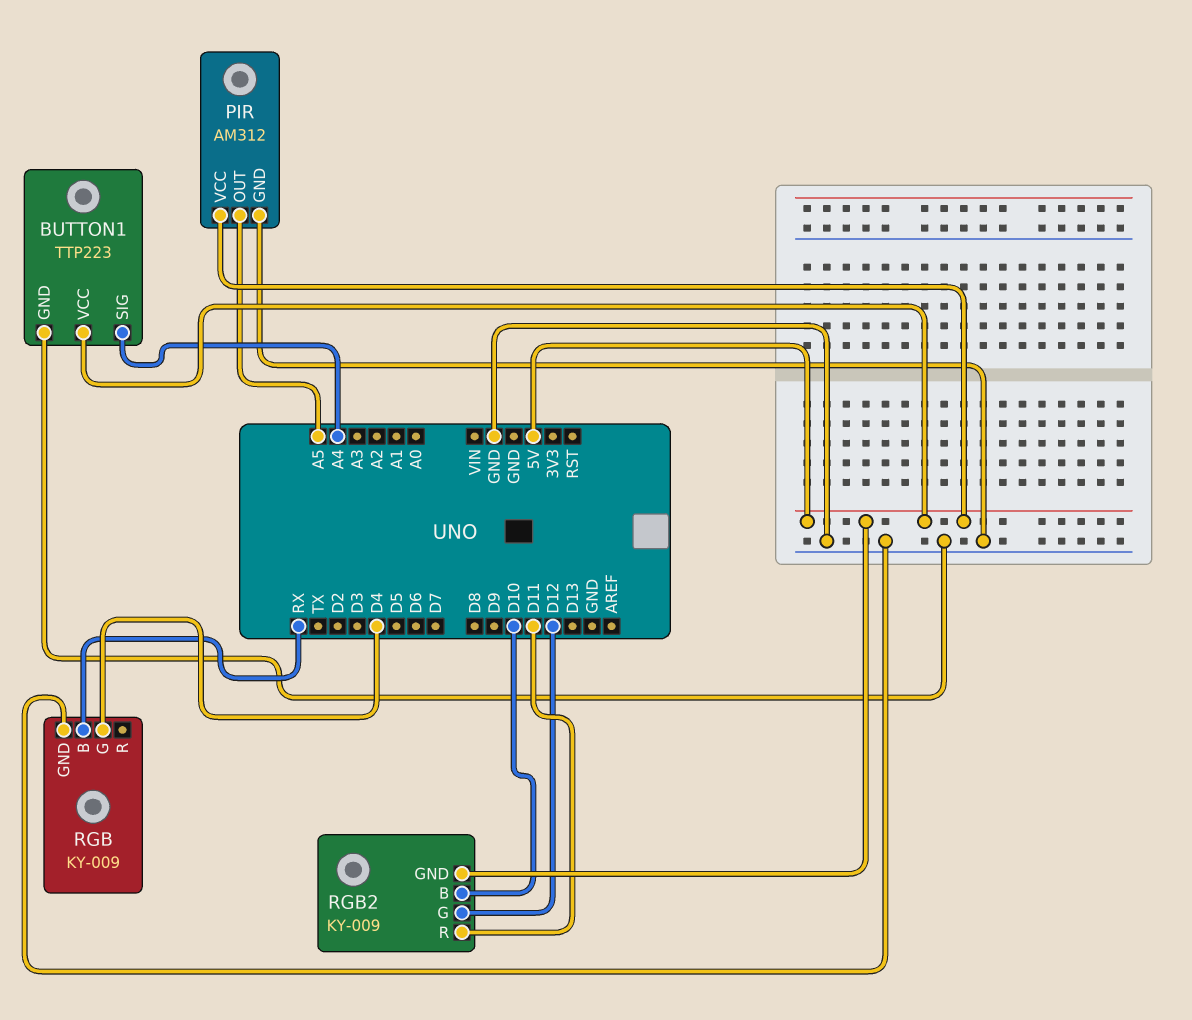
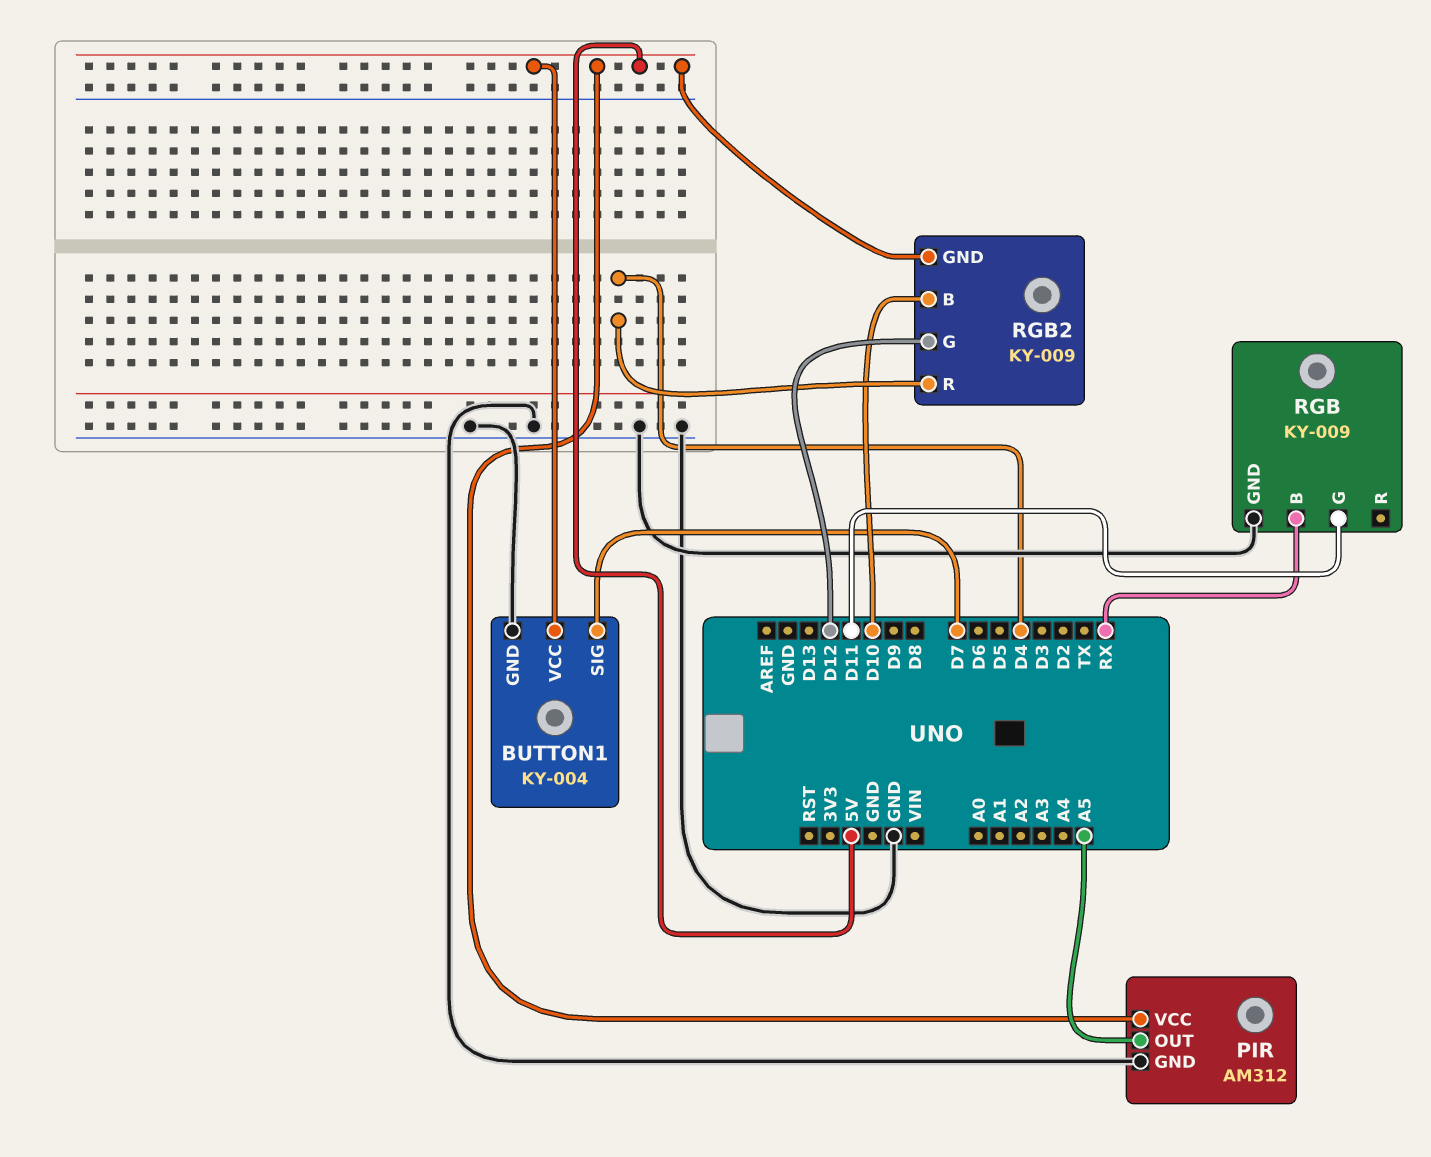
BUTTON1: TTP223 -> KY-004
BUTTON1 pin SIG: A4 -> D7
RGB pin G: D4 -> D11
RGB2 pin R: D11 -> D4

